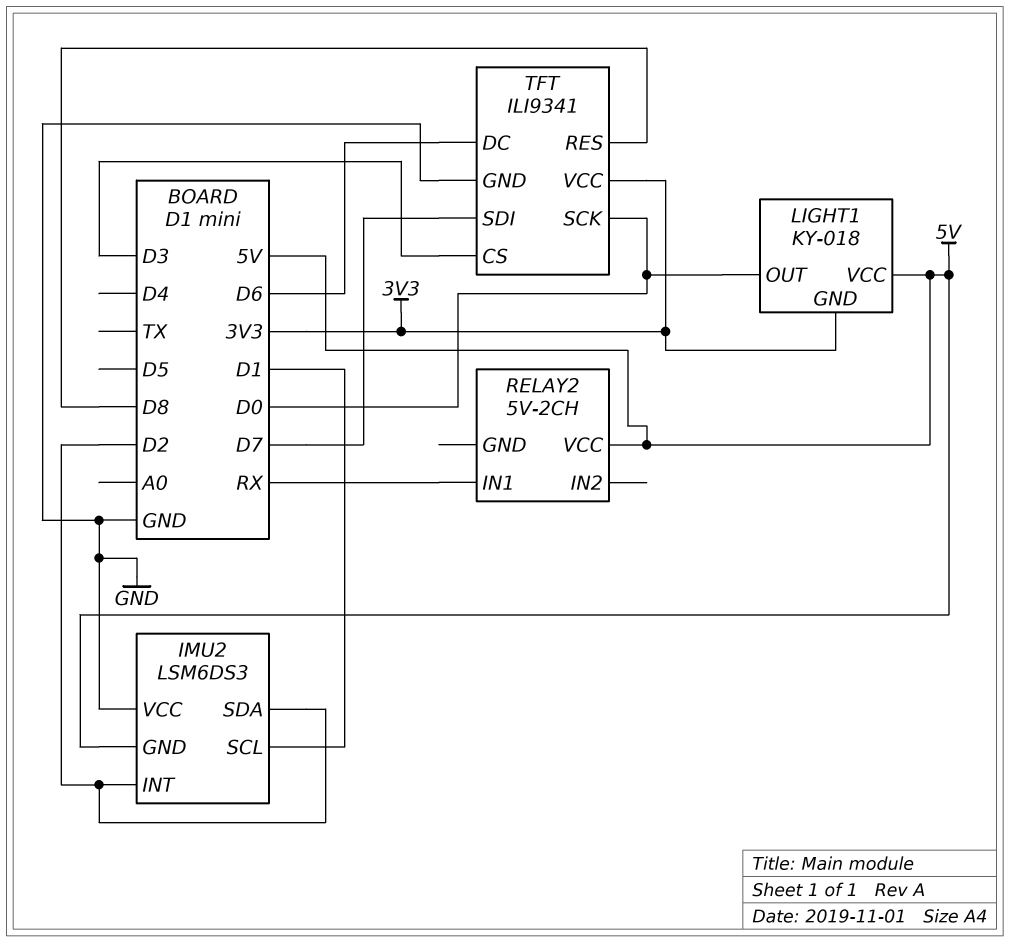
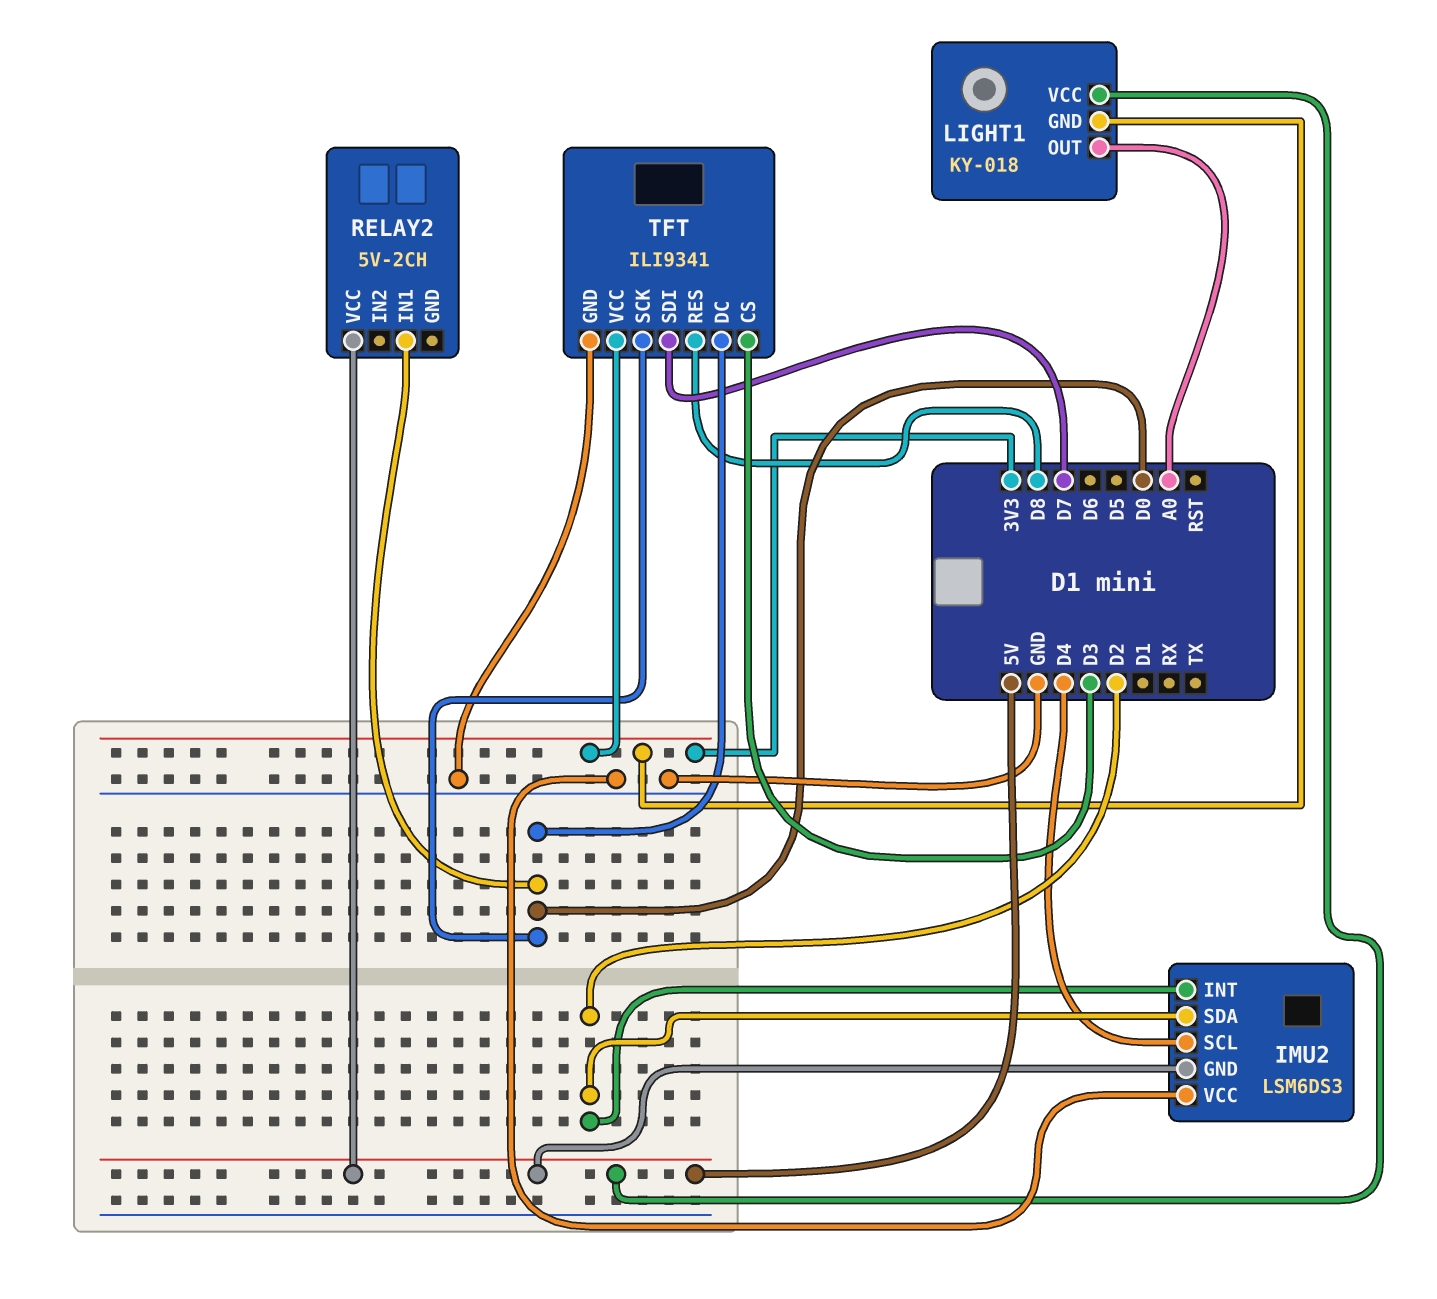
IMU2 pin SCL: D1 -> D4
LIGHT1 pin OUT: D0 -> A0
RELAY2 pin IN1: RX -> D0
TFT pin DC: D6 -> D0

